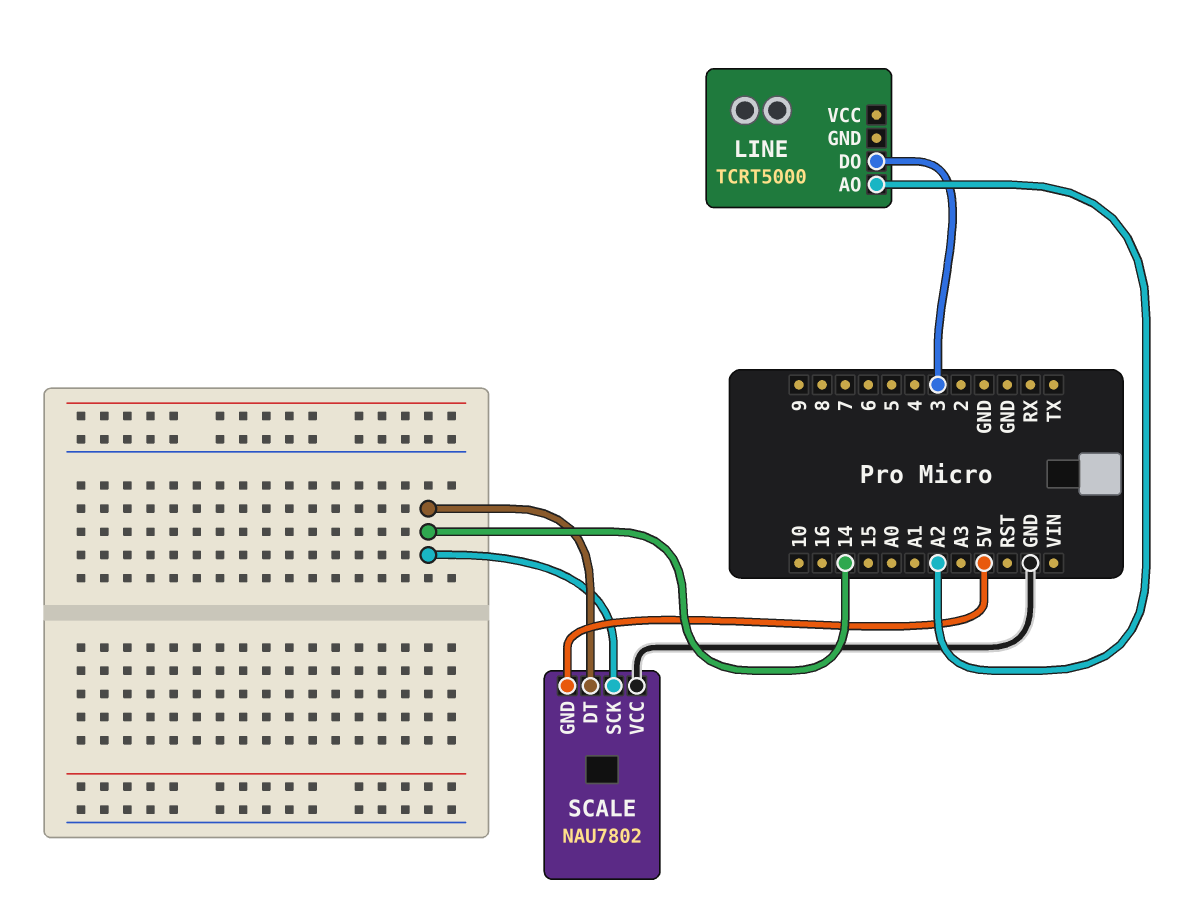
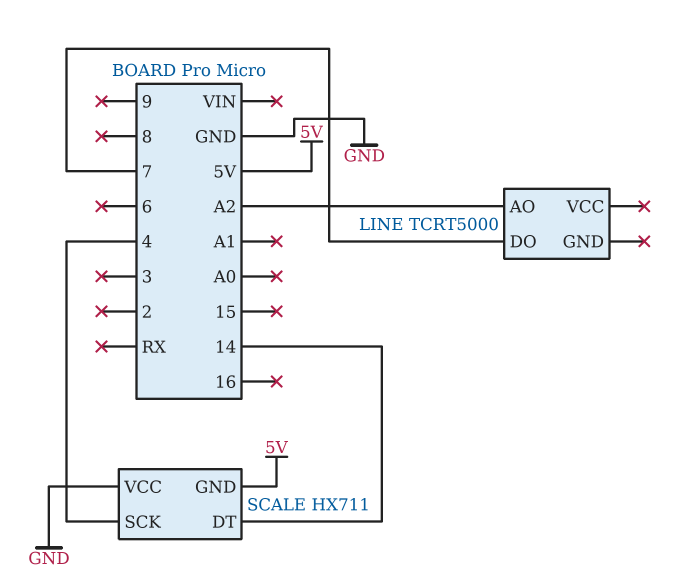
LINE pin DO: 3 -> 7
SCALE: NAU7802 -> HX711
SCALE pin SCK: 14 -> 4

